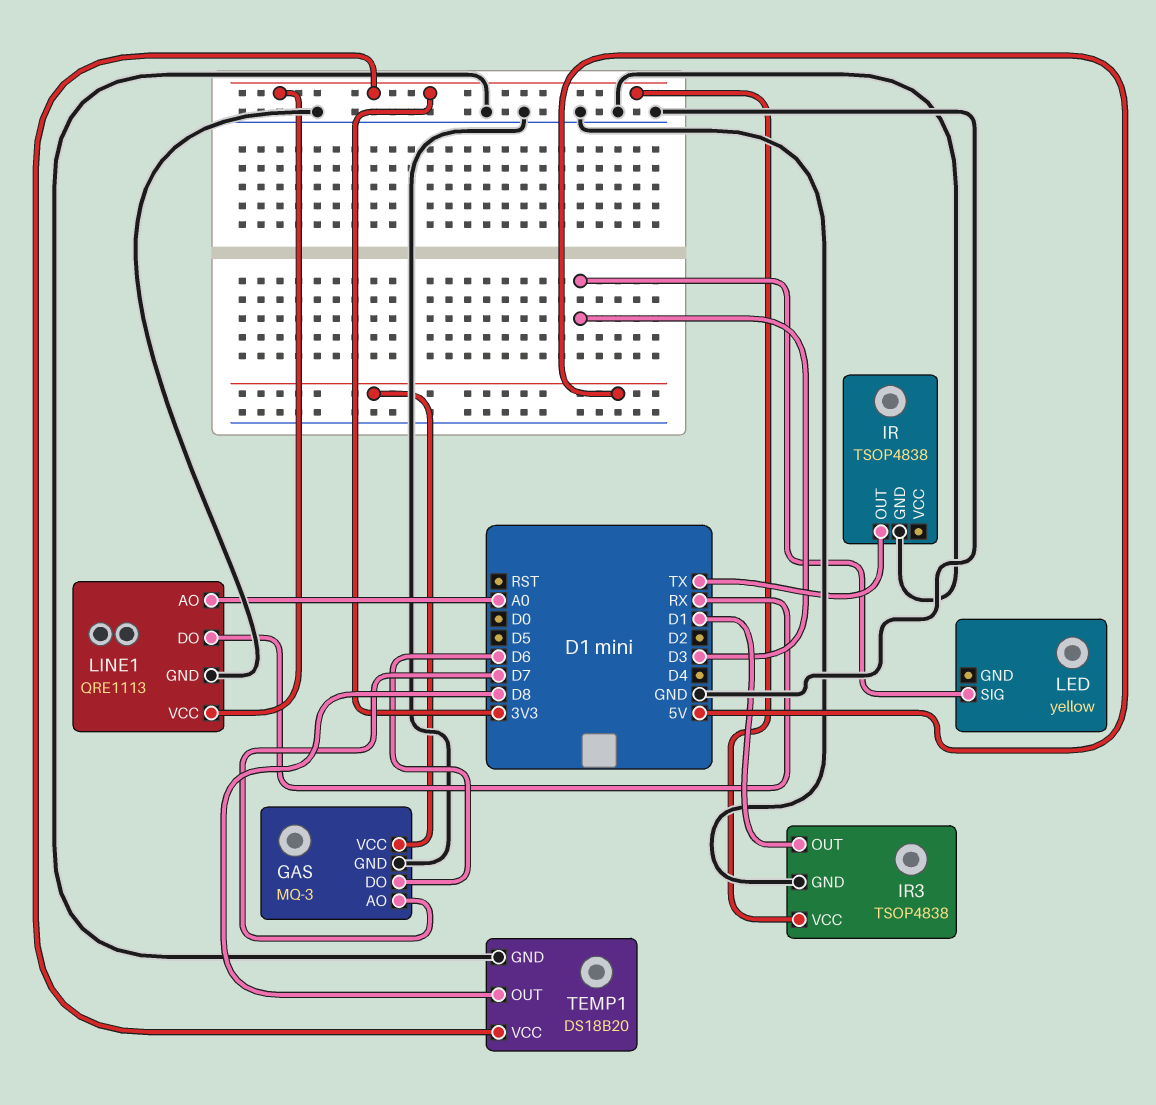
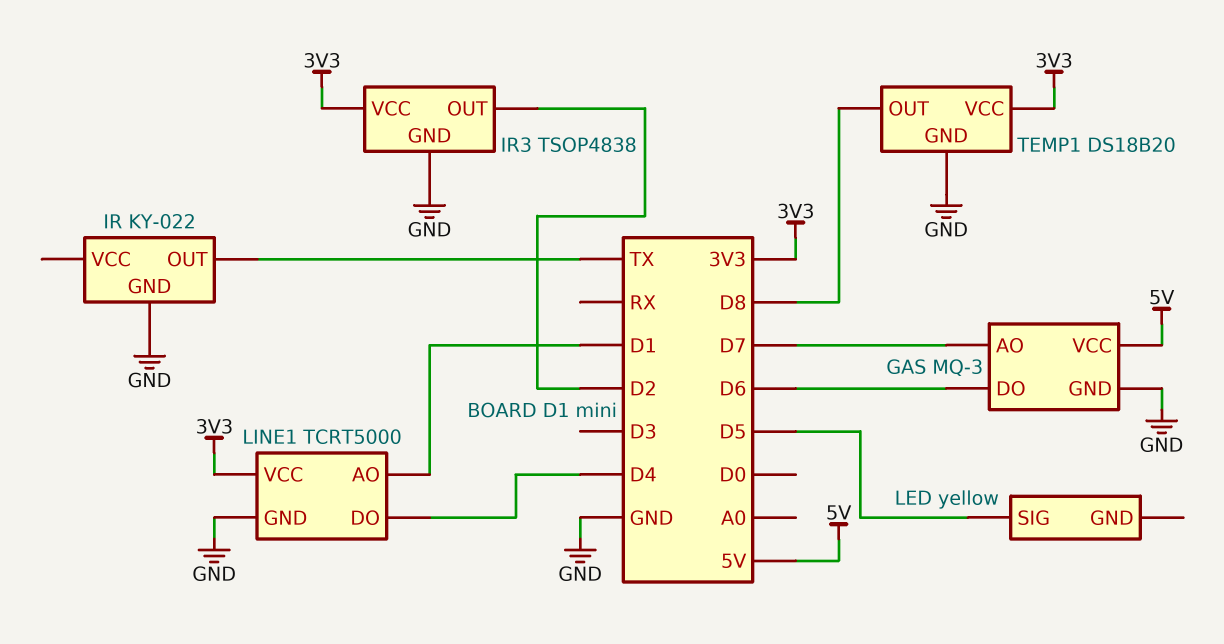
IR: TSOP4838 -> KY-022
IR3 pin OUT: D1 -> D2
LED pin SIG: D3 -> D5
LINE1: QRE1113 -> TCRT5000
LINE1 pin AO: A0 -> D1
LINE1 pin DO: RX -> D4

